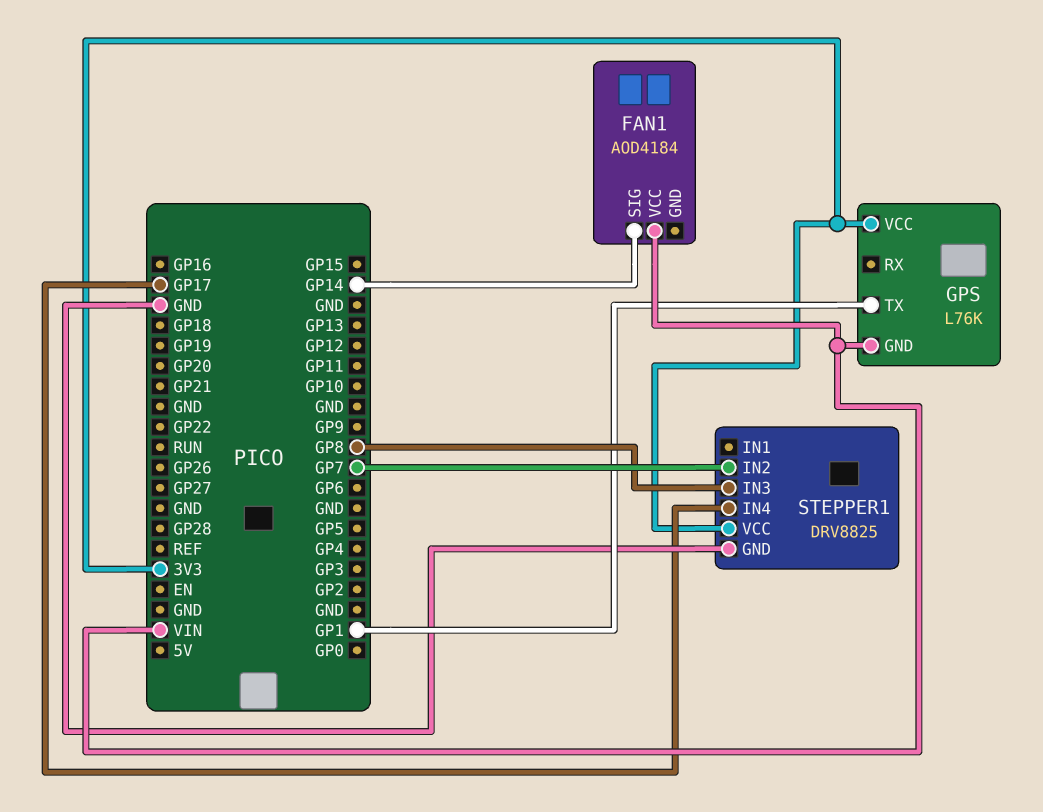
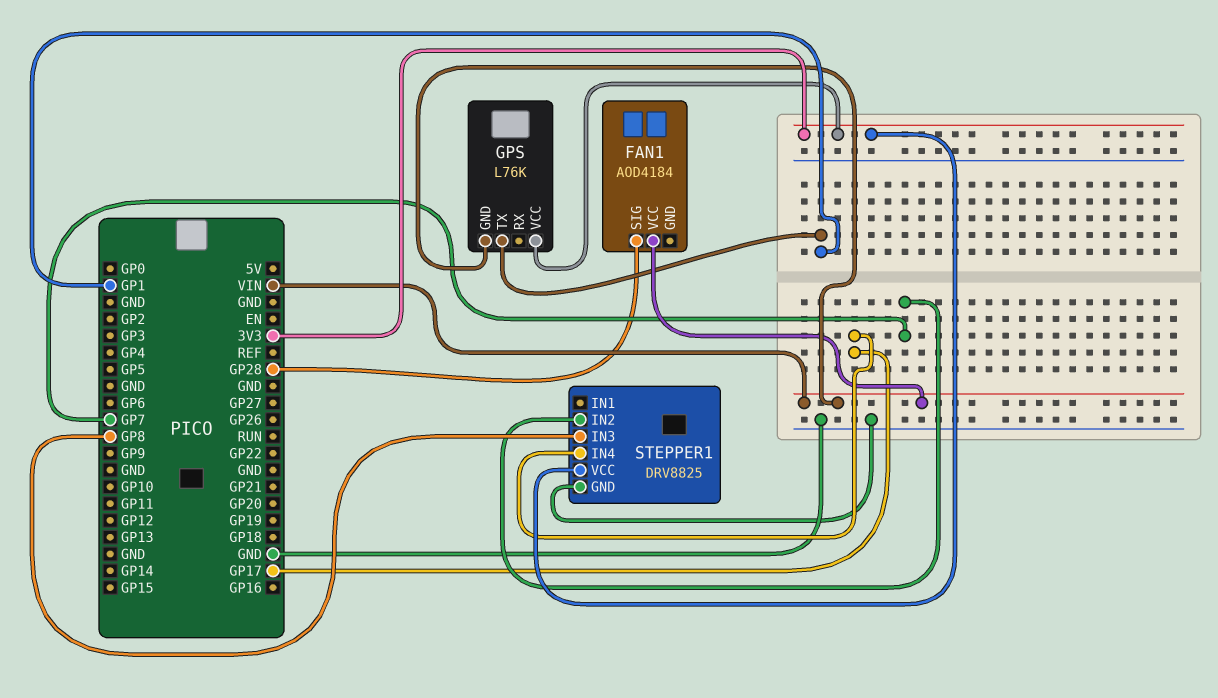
FAN1 pin SIG: GP14 -> GP28

